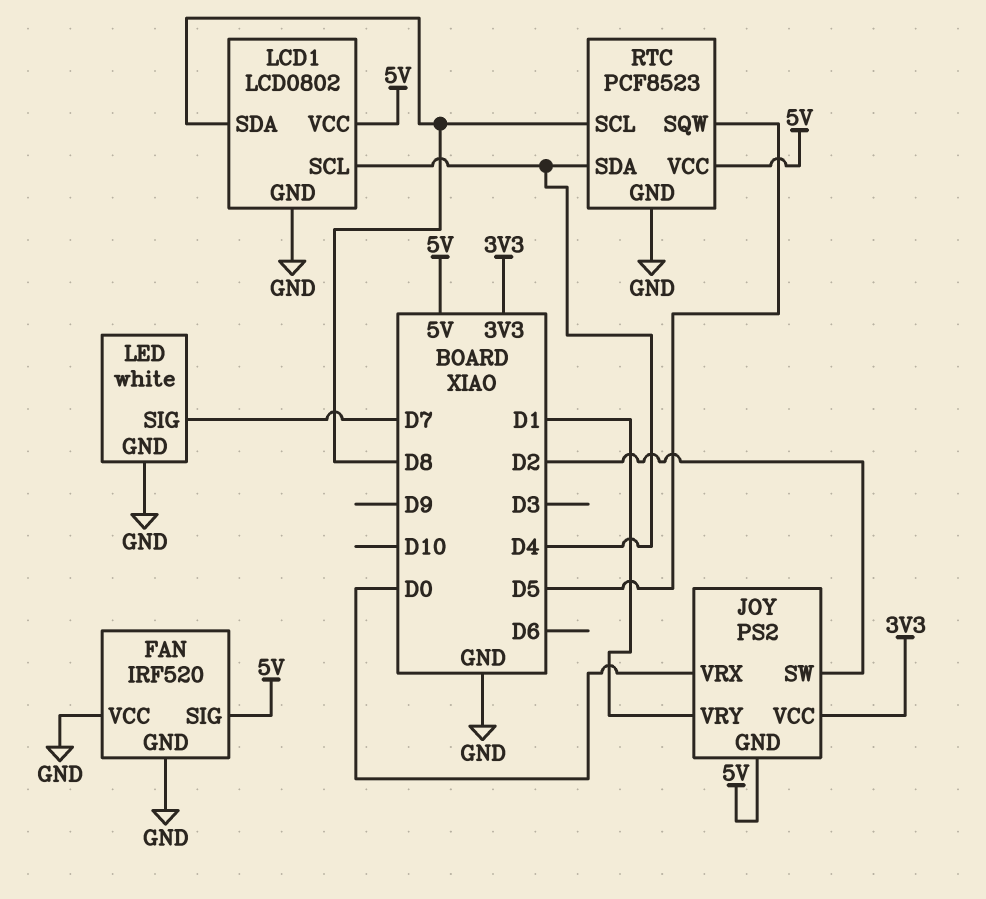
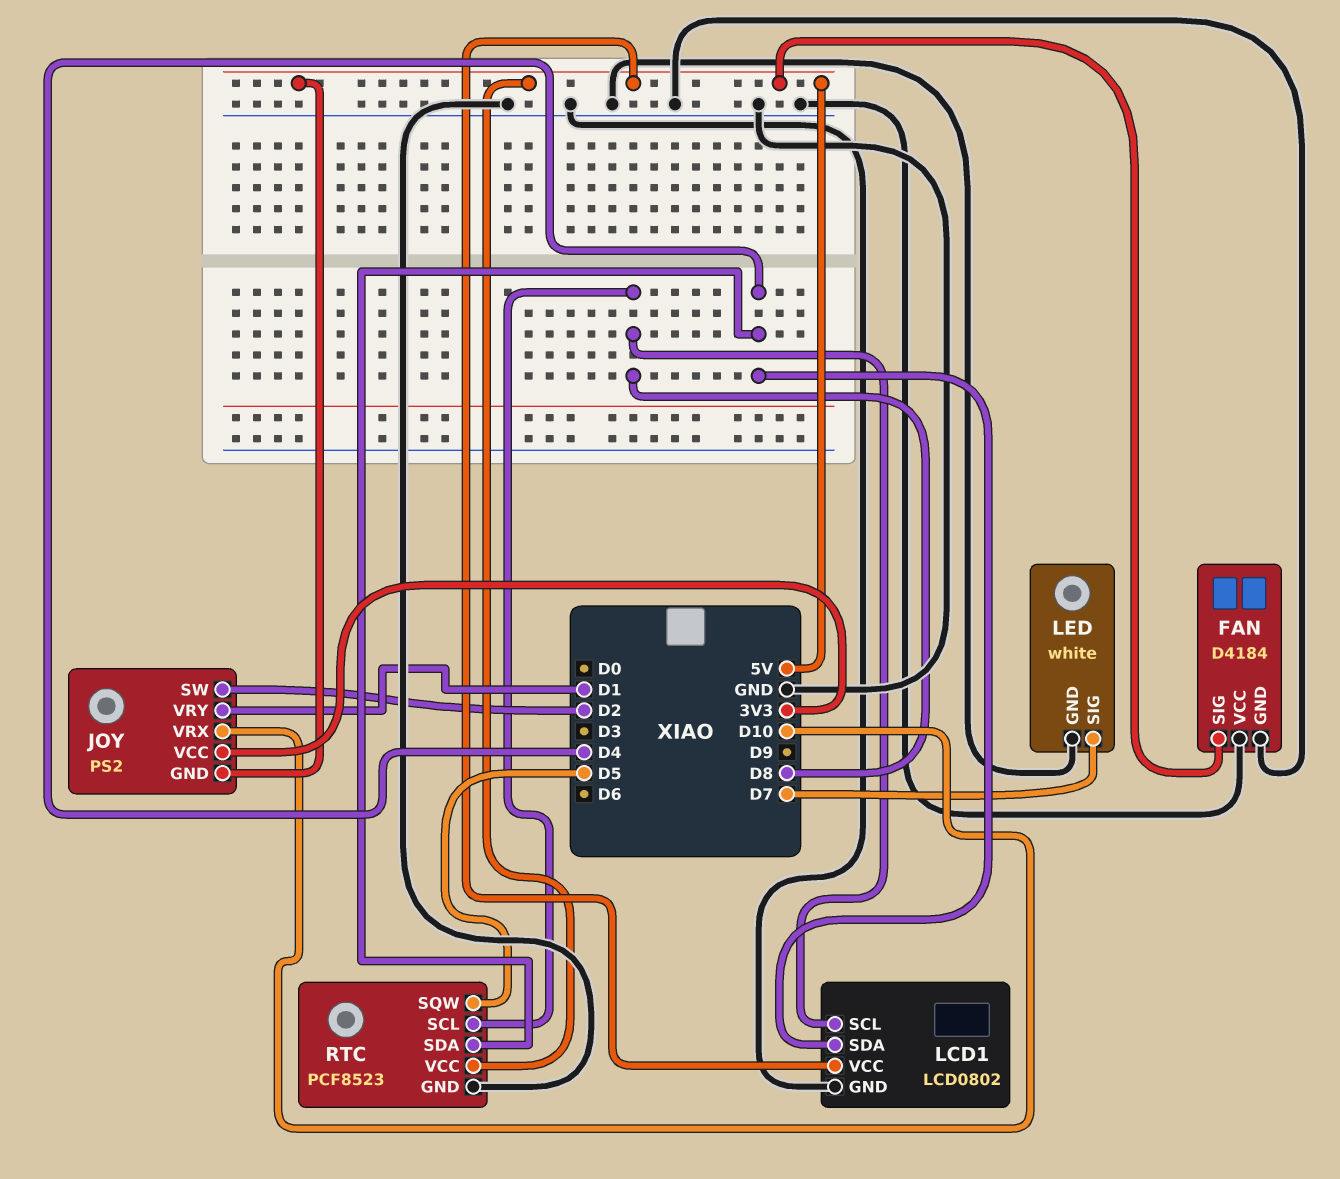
FAN: IRF520 -> D4184
JOY pin VRX: D0 -> D10
LCD1 pin SCL: D4 -> D8
LCD1 pin SDA: D8 -> D4

